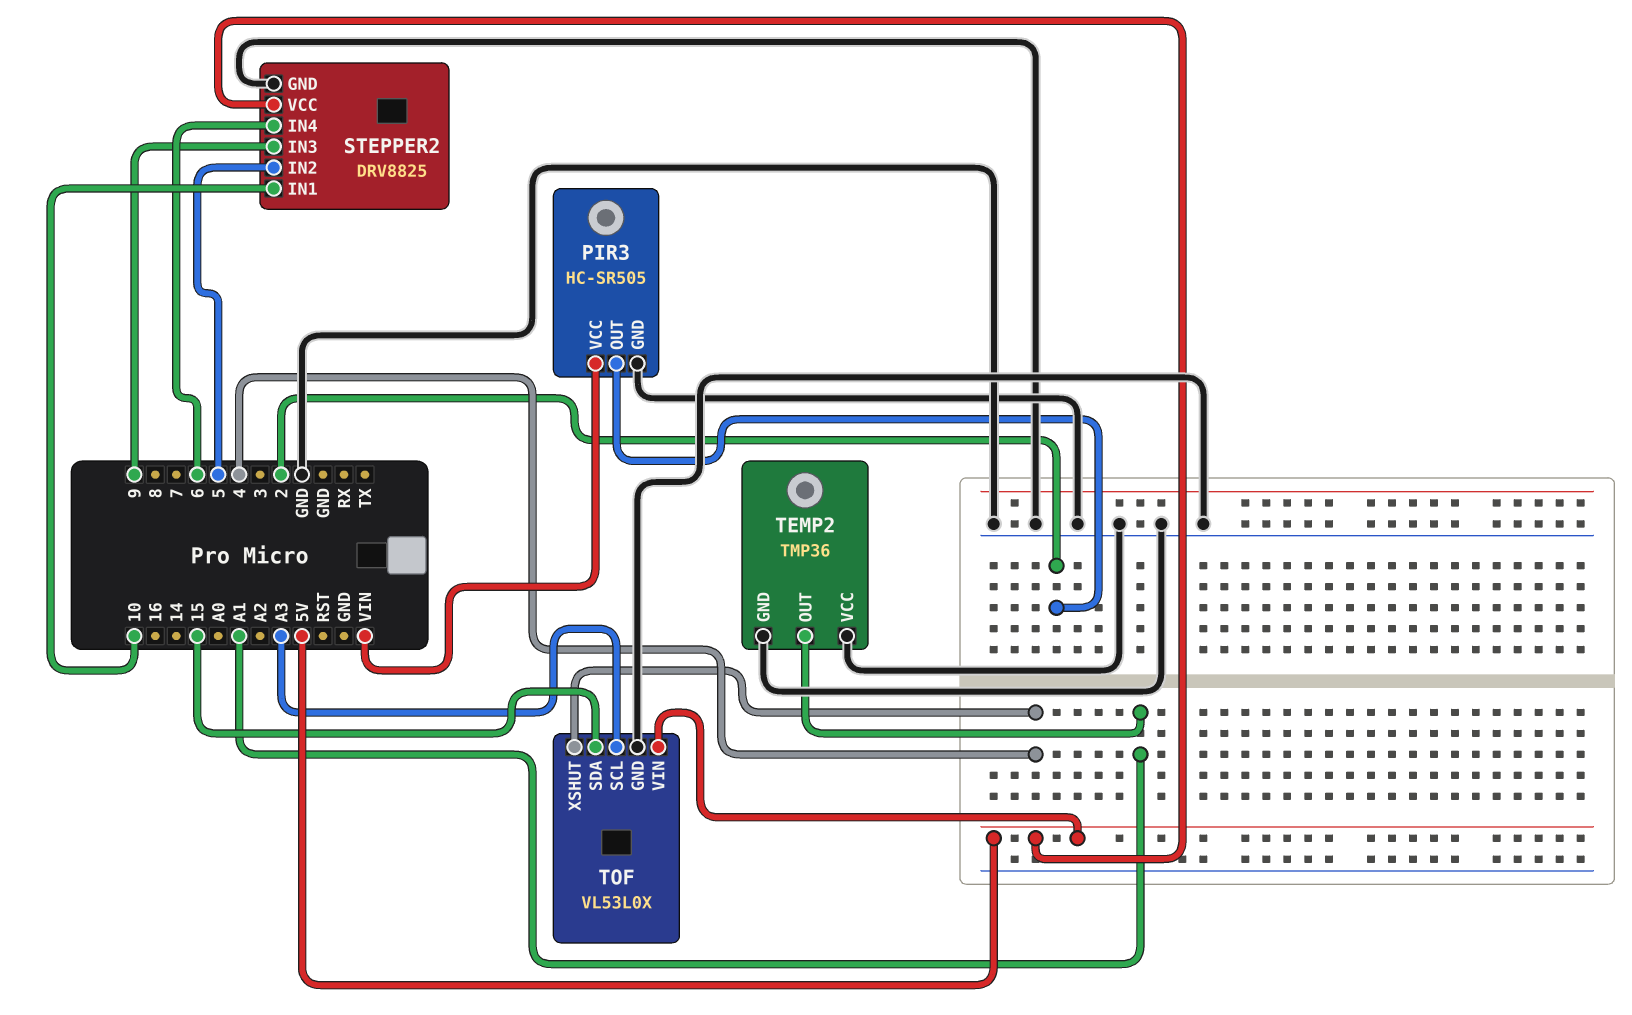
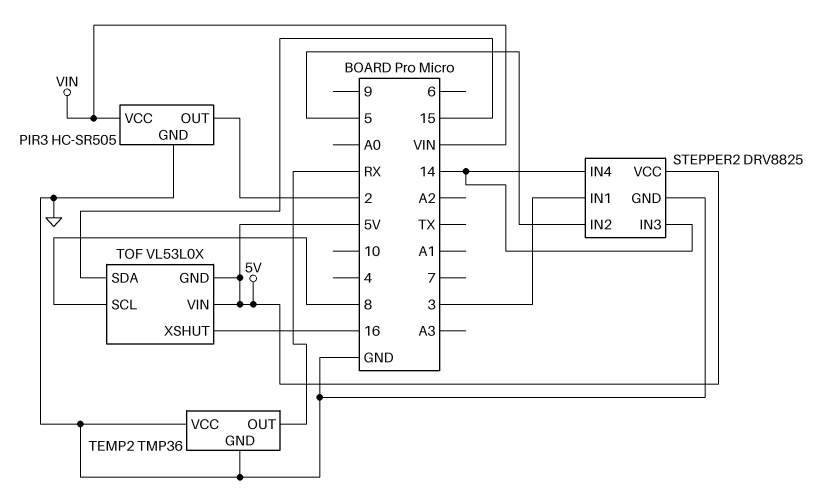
STEPPER2 pin IN1: 10 -> 3
STEPPER2 pin IN3: 9 -> 14
STEPPER2 pin IN4: 6 -> 14
TEMP2 pin OUT: A1 -> RX
TOF pin GND: GND -> 5V
TOF pin SCL: A3 -> 8
TOF pin XSHUT: 4 -> 16

